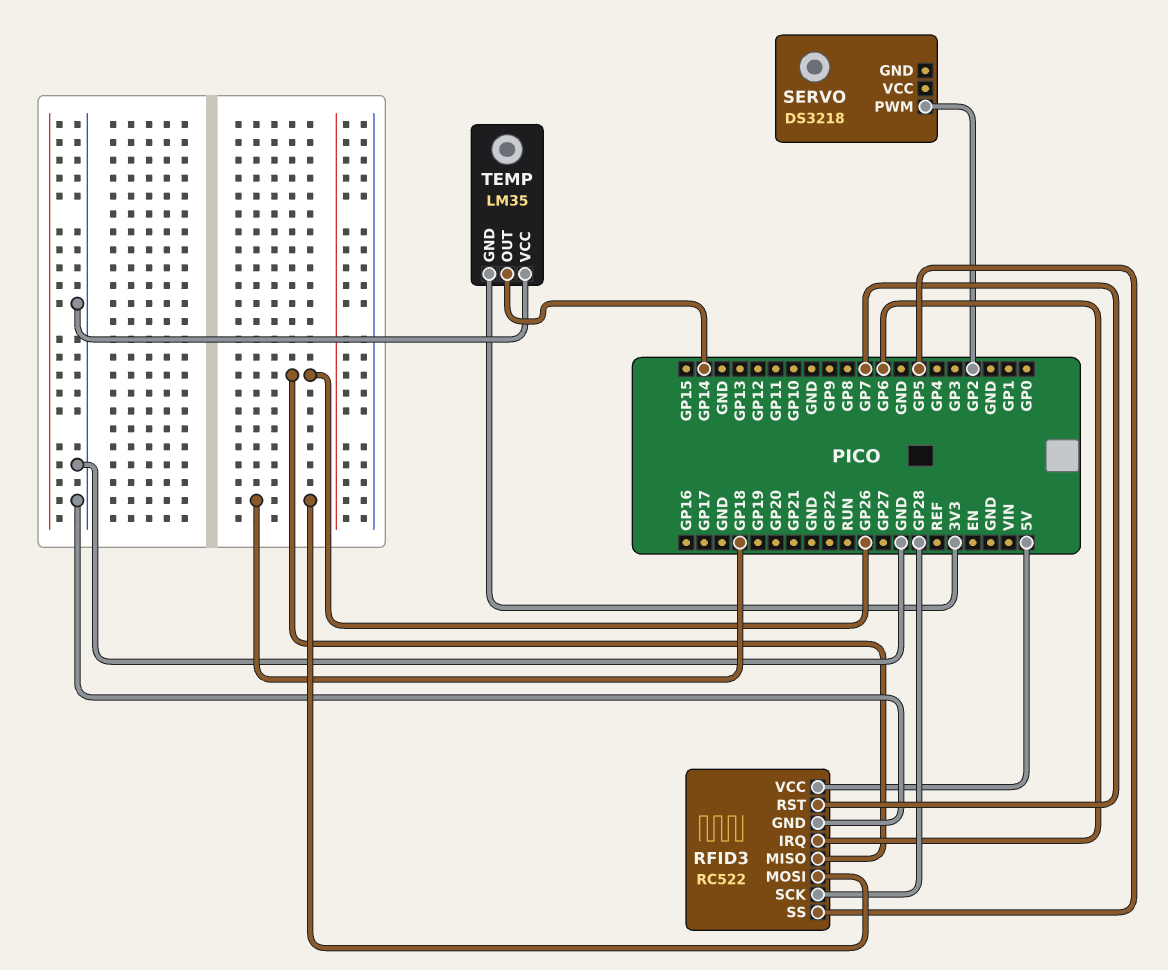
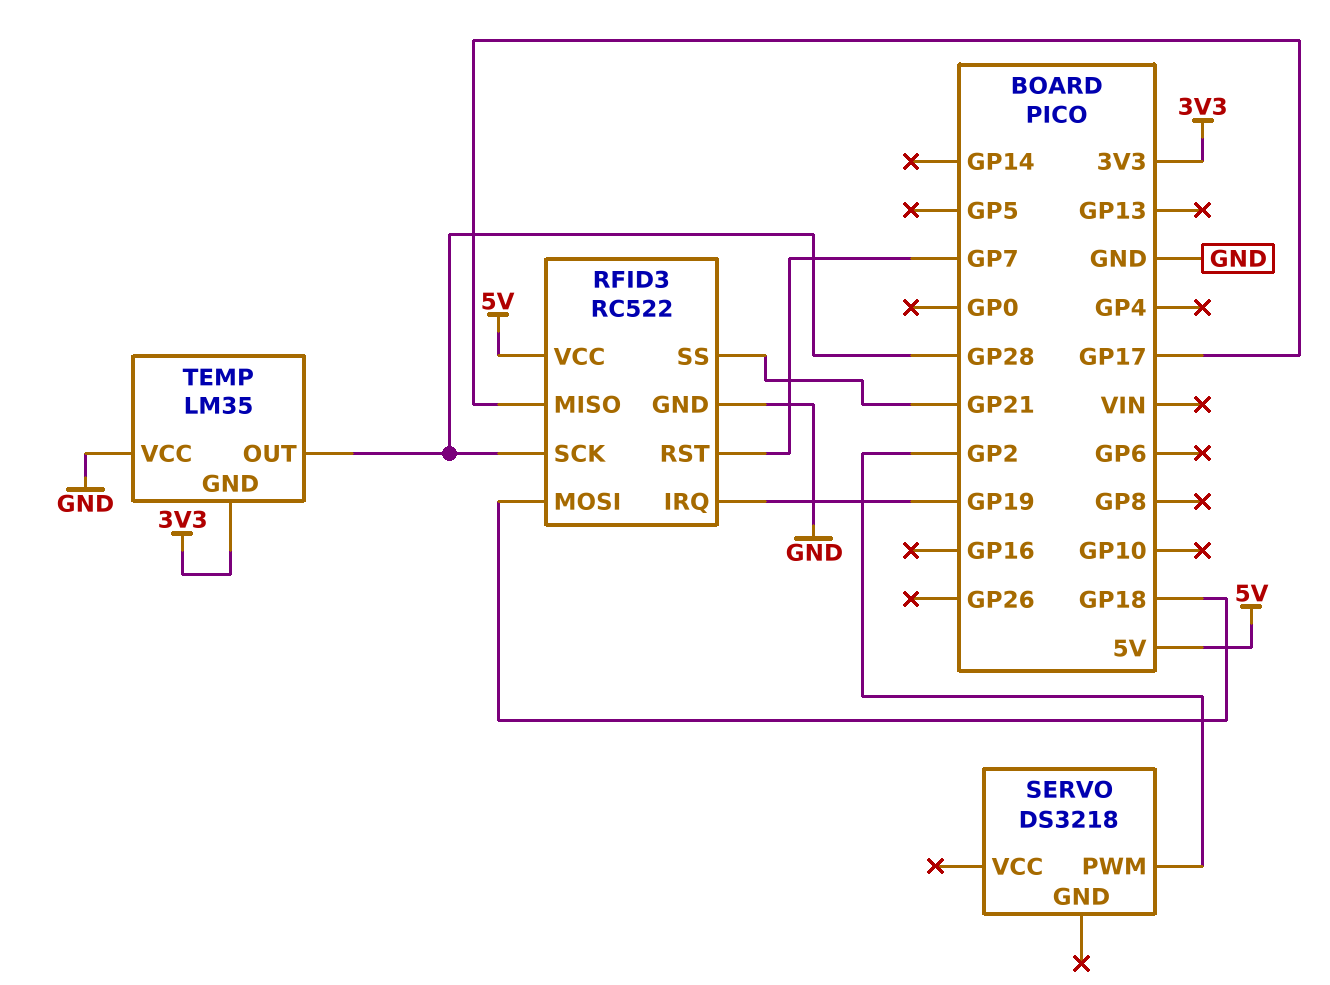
RFID3 pin IRQ: GP6 -> GP19
RFID3 pin MISO: GP26 -> GP17
RFID3 pin SS: GP5 -> GP21
TEMP pin OUT: GP14 -> GP28

